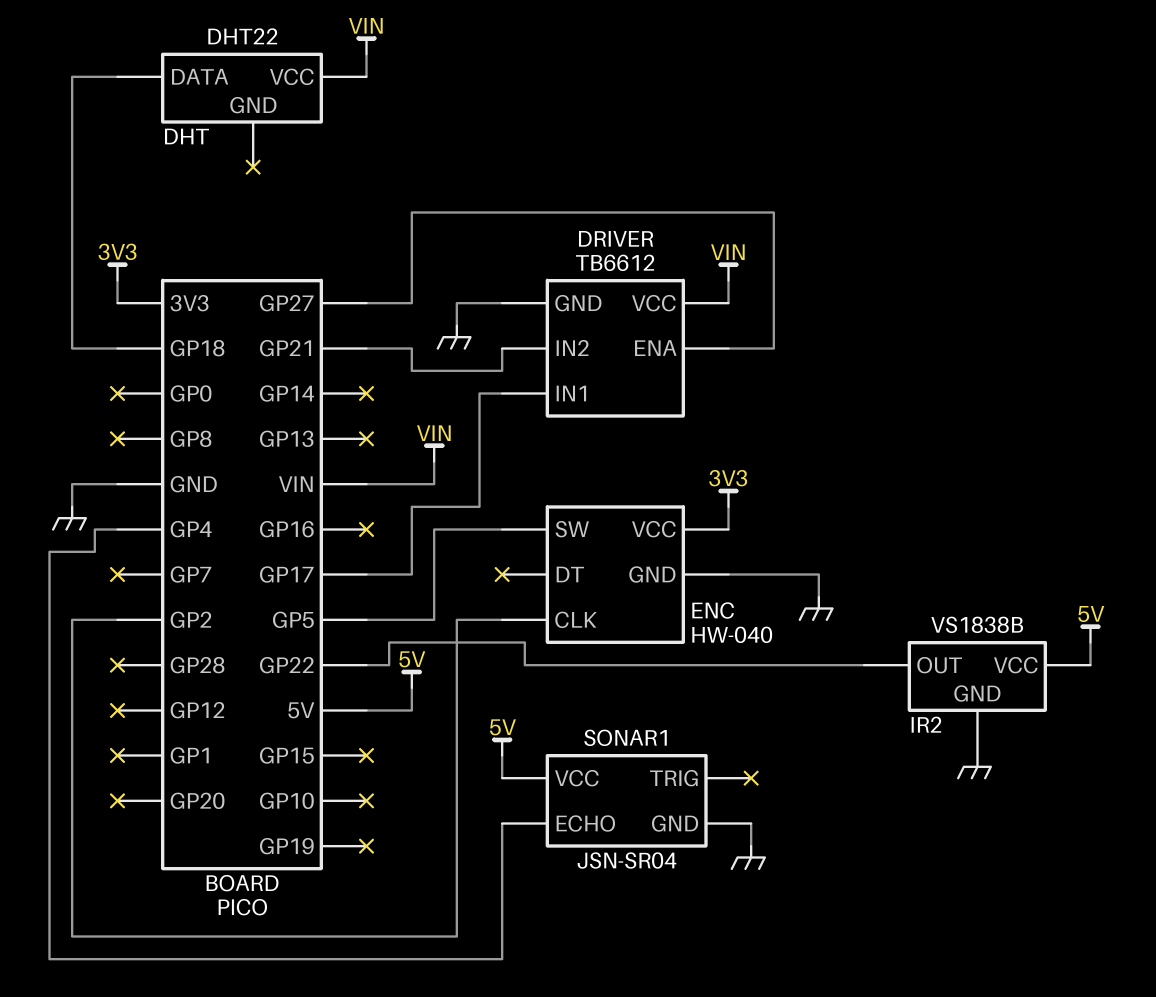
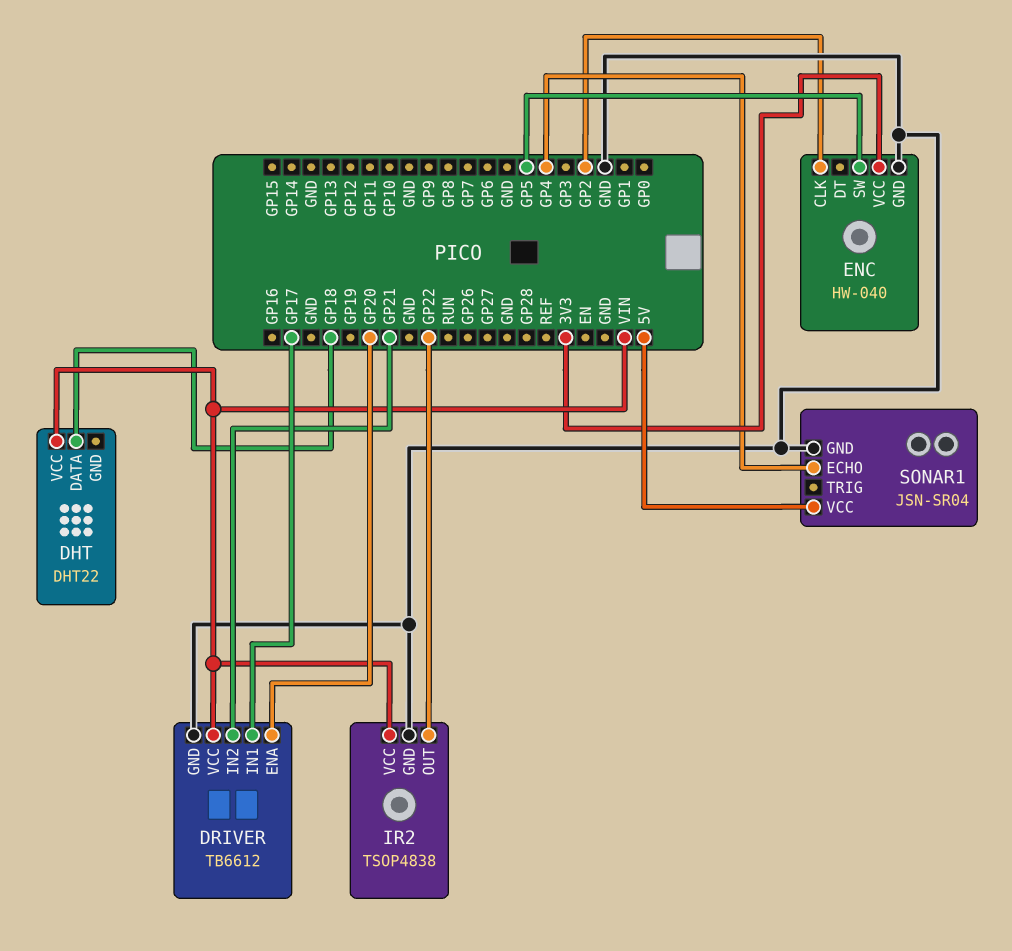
DRIVER pin ENA: GP27 -> GP20
IR2: VS1838B -> TSOP4838
IR2 pin VCC: 5V -> VIN

